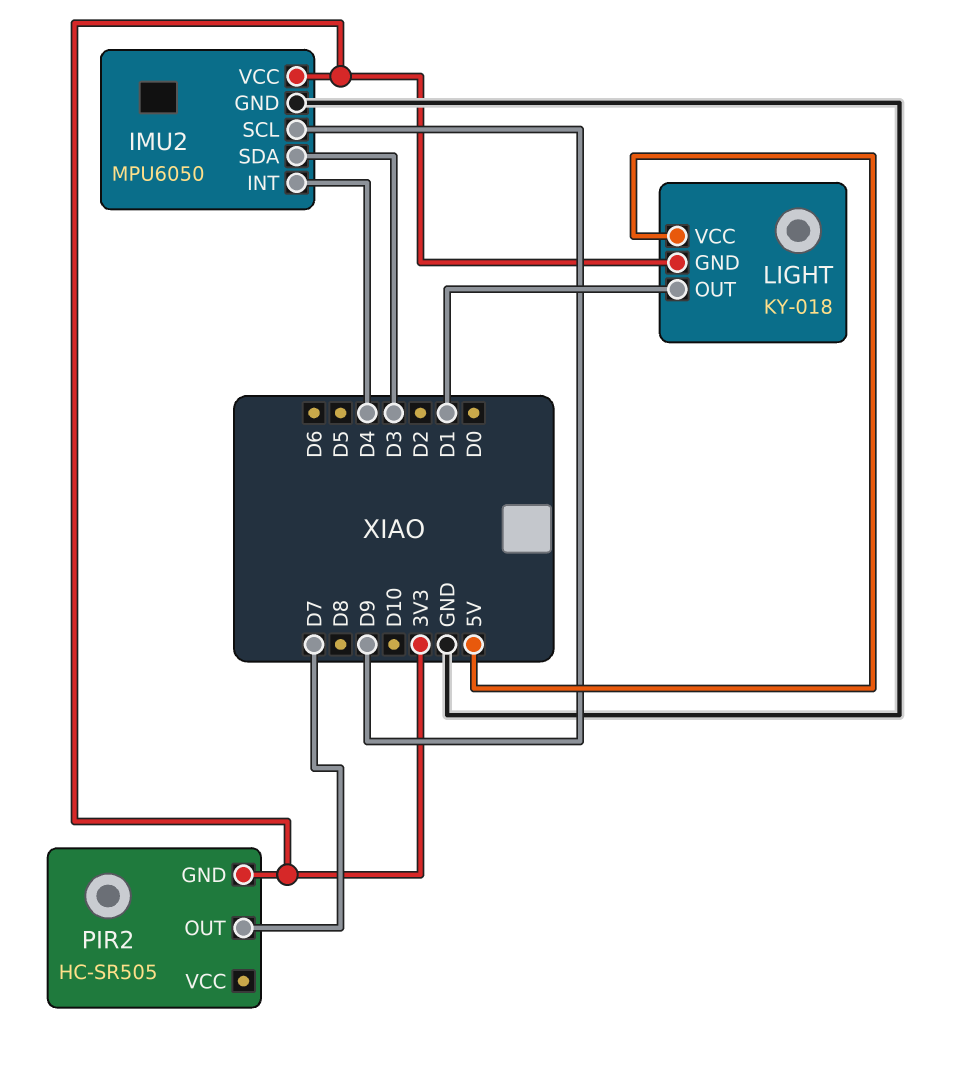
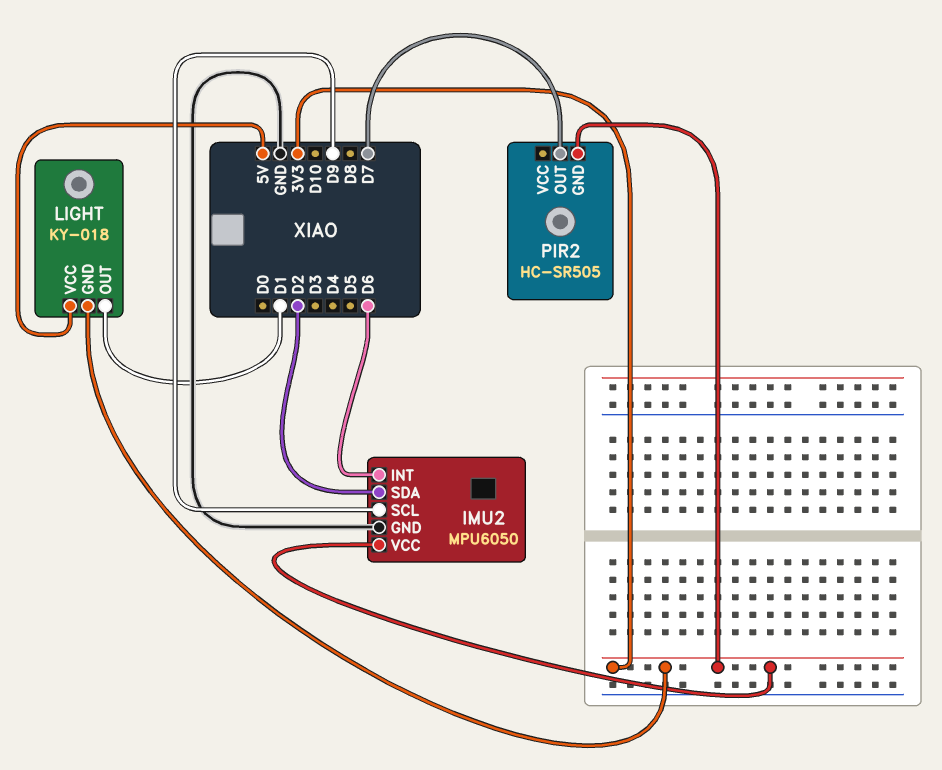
IMU2 pin INT: D4 -> D6
IMU2 pin SDA: D3 -> D2

